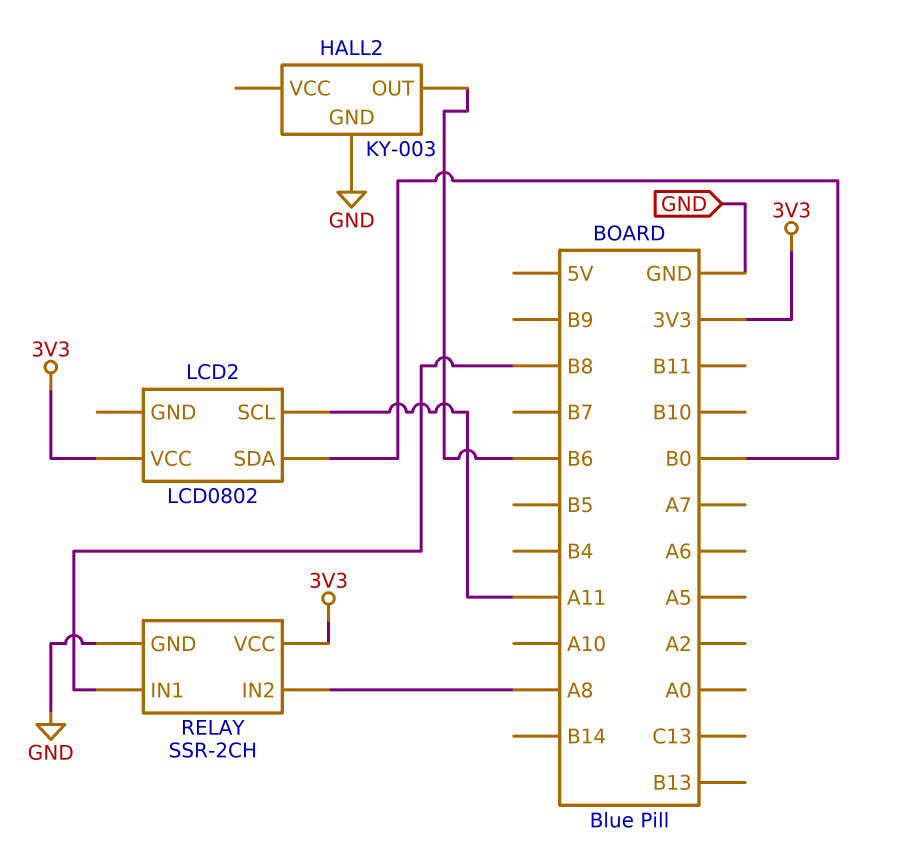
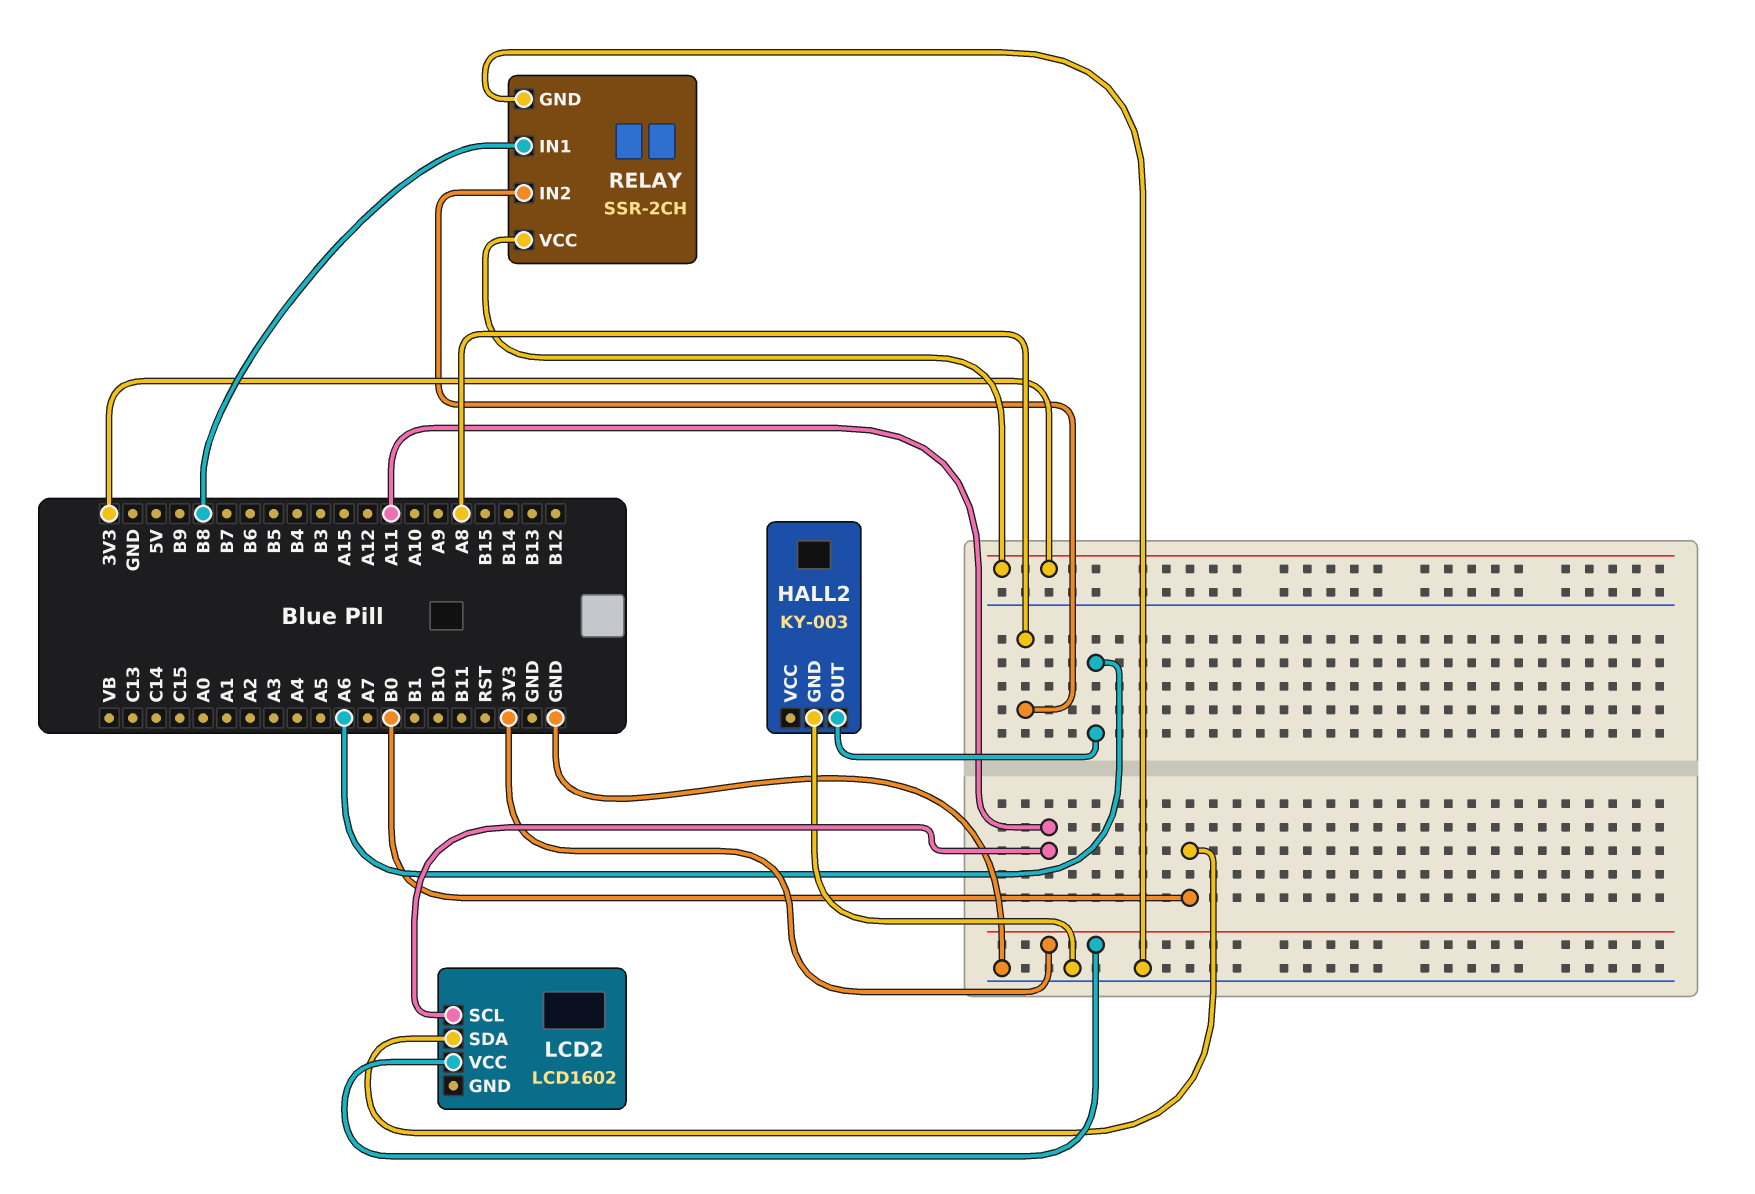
HALL2 pin OUT: B6 -> A6
LCD2: LCD0802 -> LCD1602

